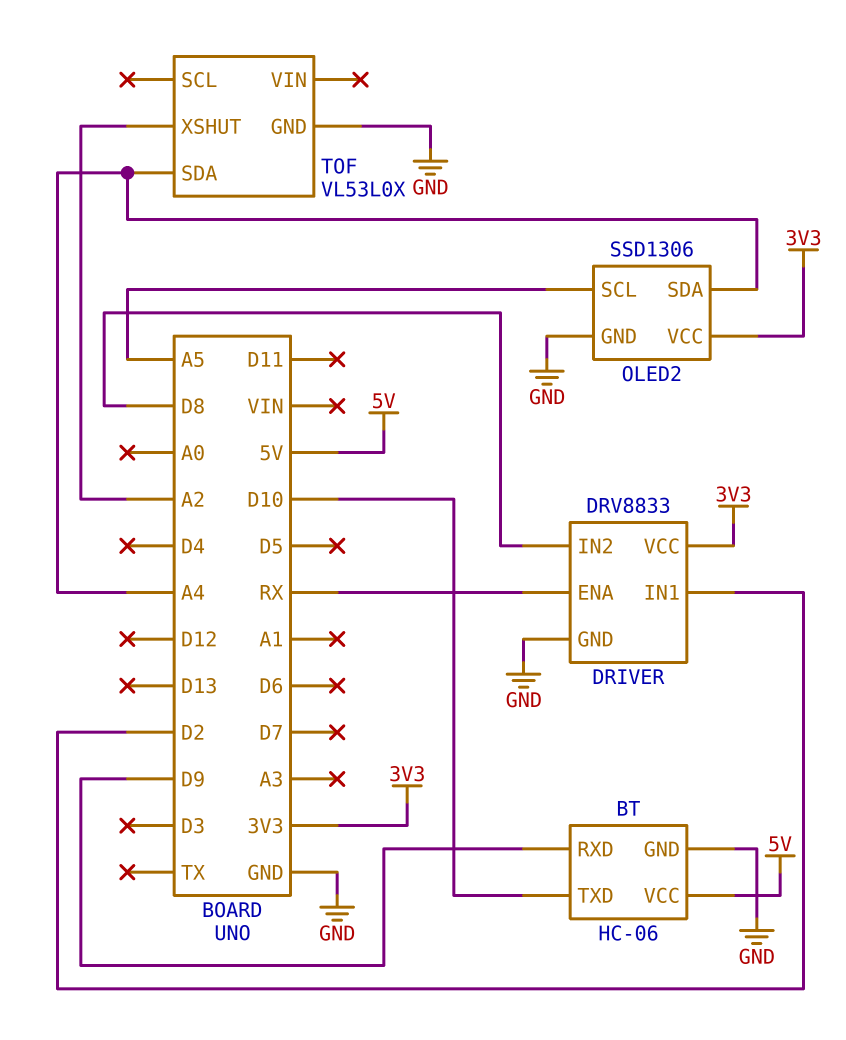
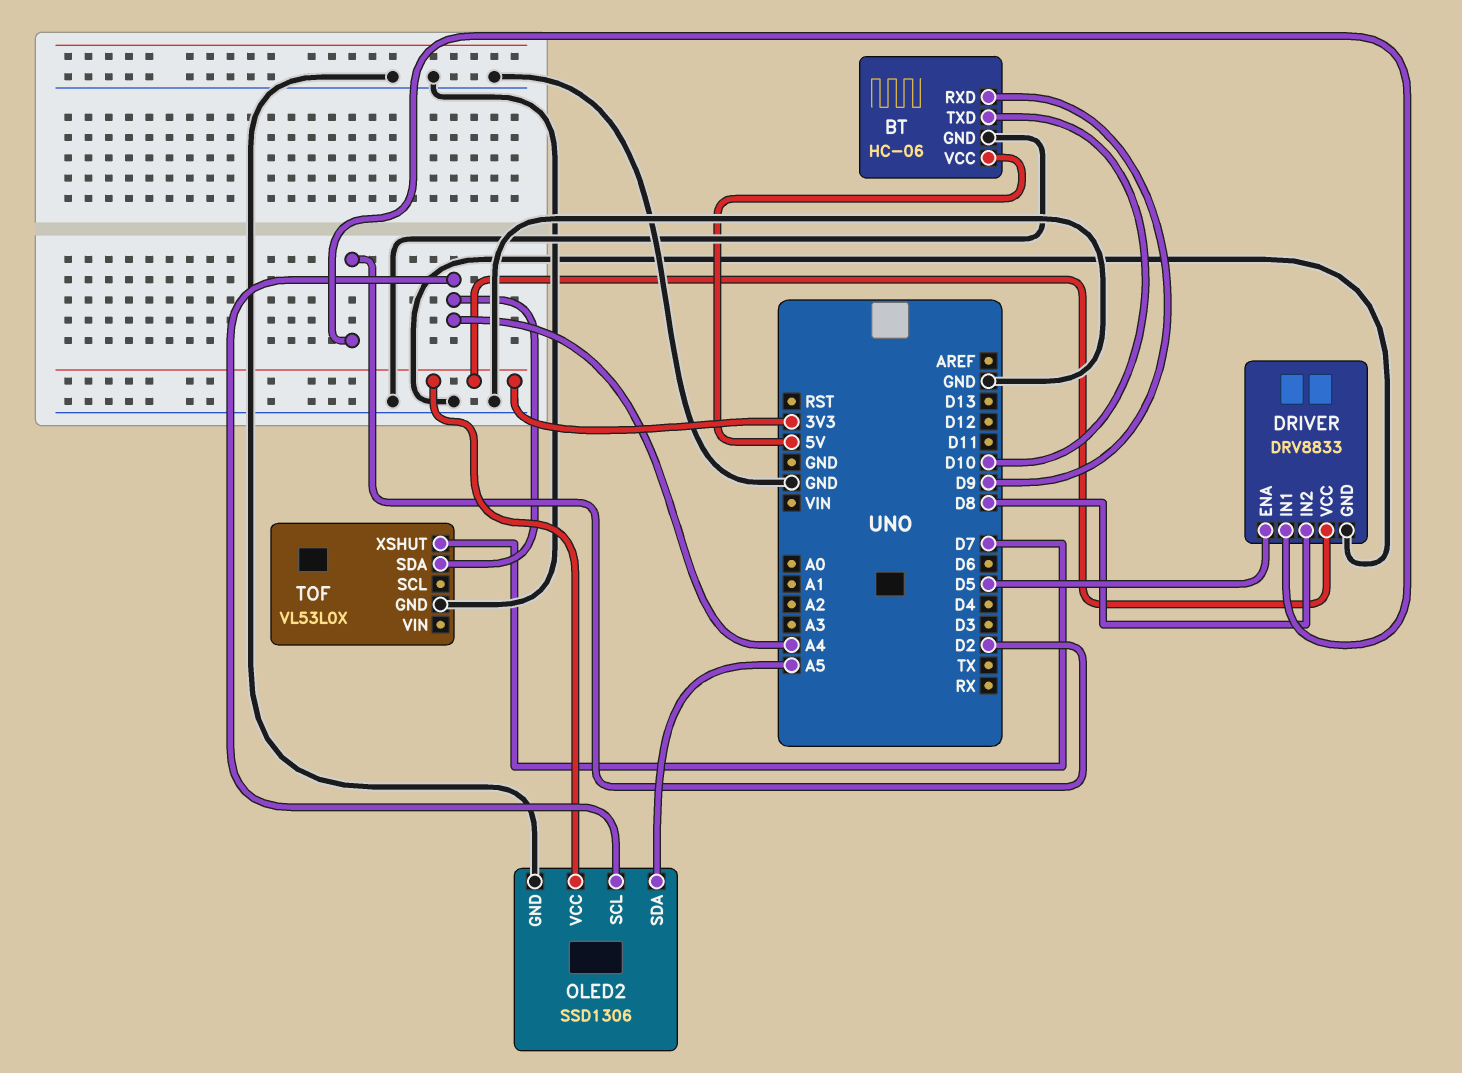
DRIVER pin ENA: RX -> D5
OLED2 pin SCL: A5 -> A4
OLED2 pin SDA: A4 -> A5
TOF pin XSHUT: A2 -> D7

